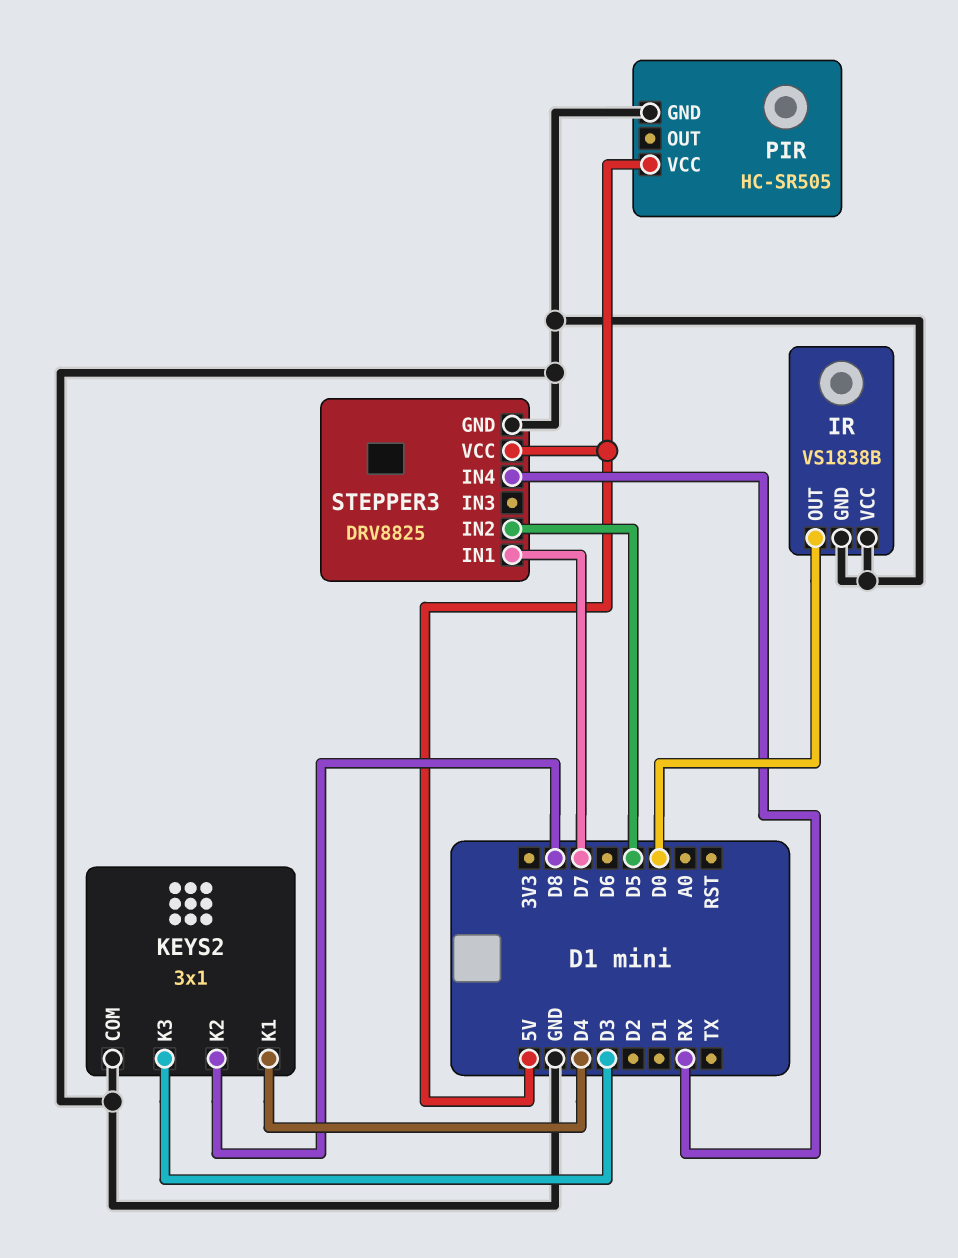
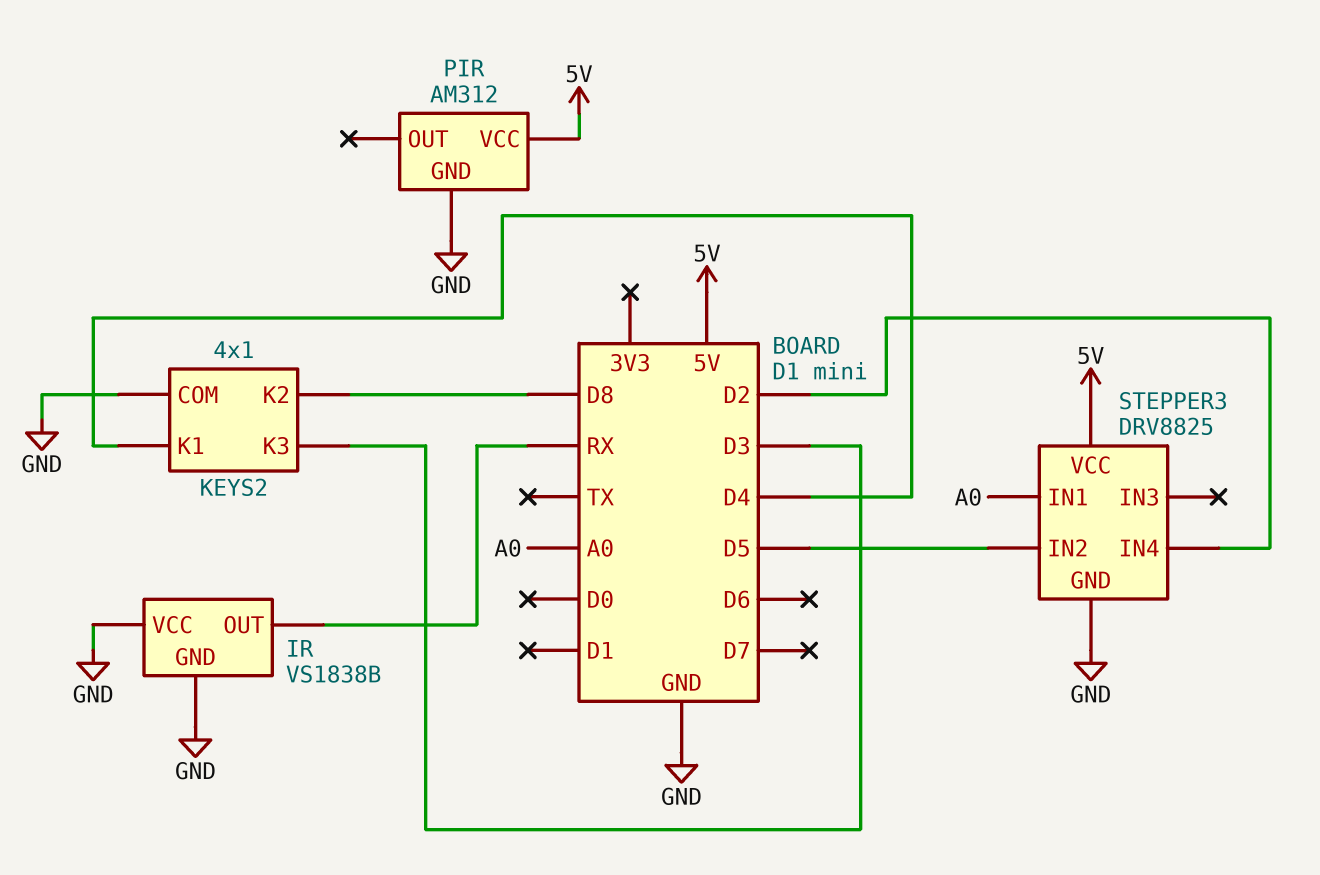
IR pin OUT: D0 -> RX
KEYS2: 3x1 -> 4x1
PIR: HC-SR505 -> AM312
STEPPER3 pin IN1: D7 -> A0
STEPPER3 pin IN4: RX -> D2

